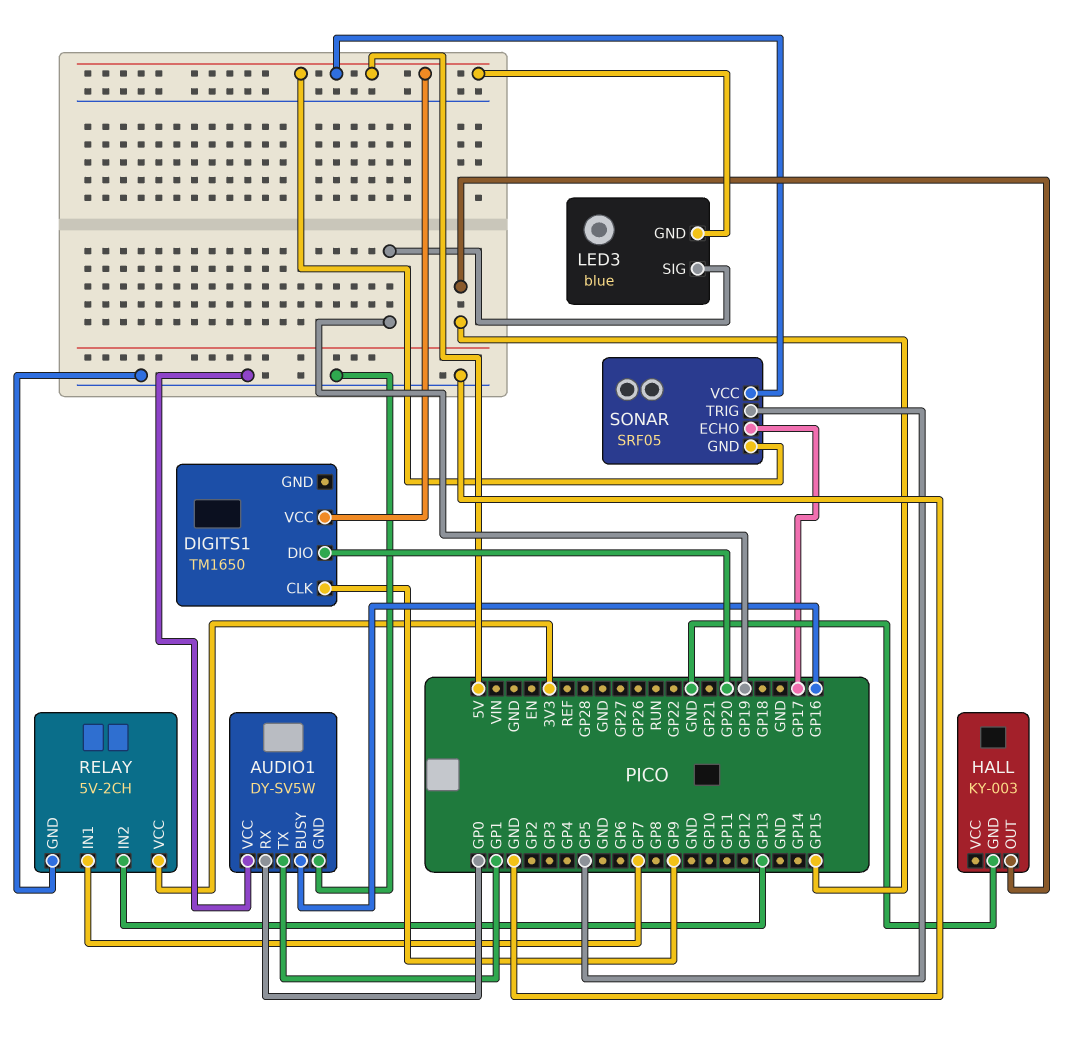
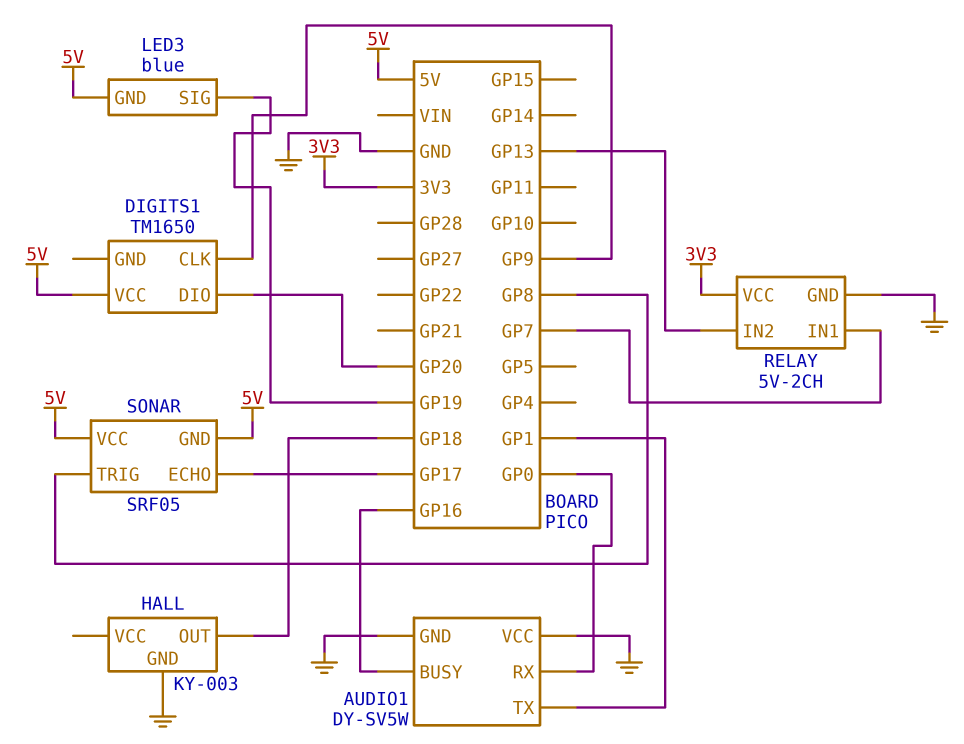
HALL pin OUT: GP15 -> GP18
SONAR pin TRIG: GP5 -> GP8

